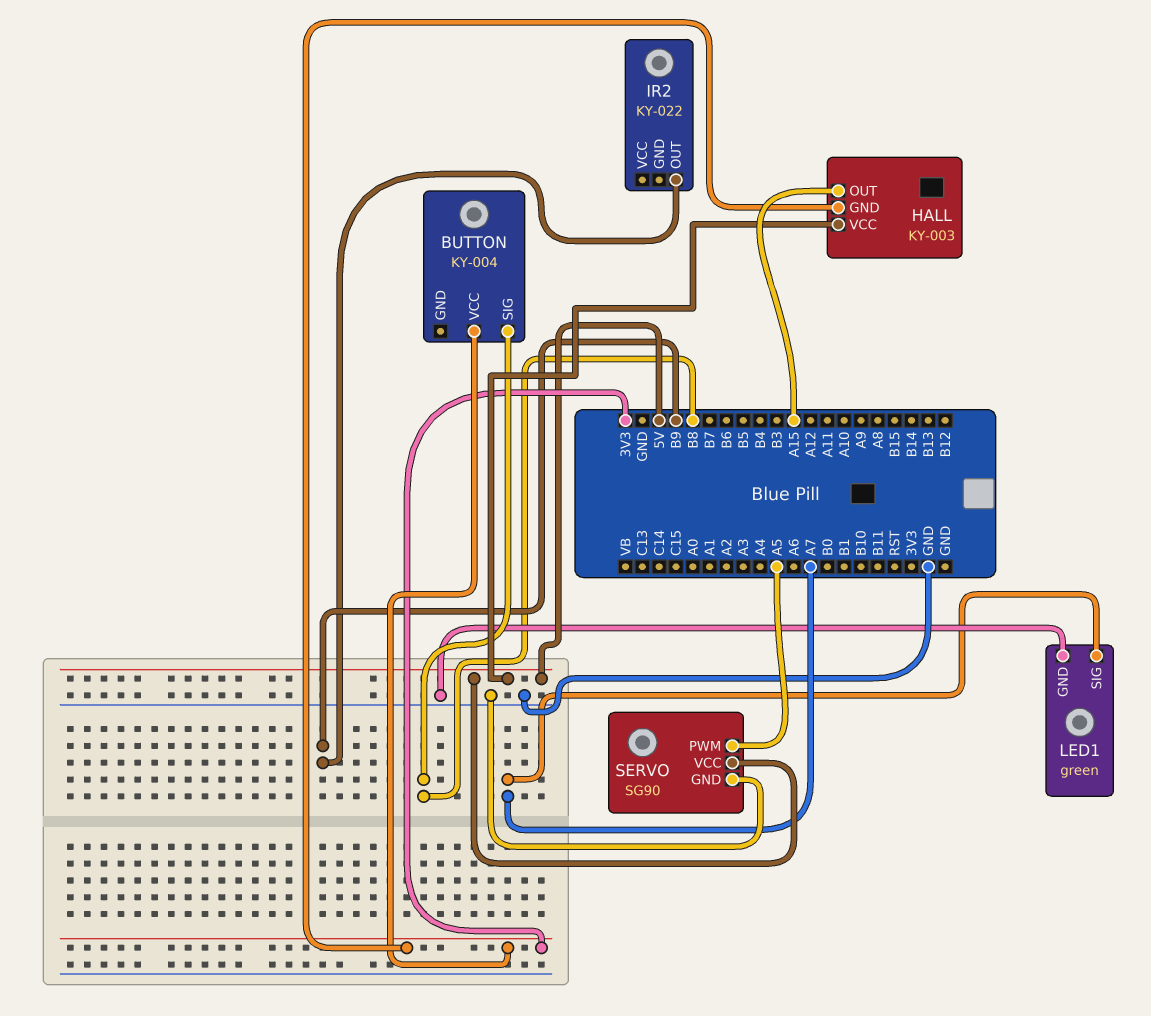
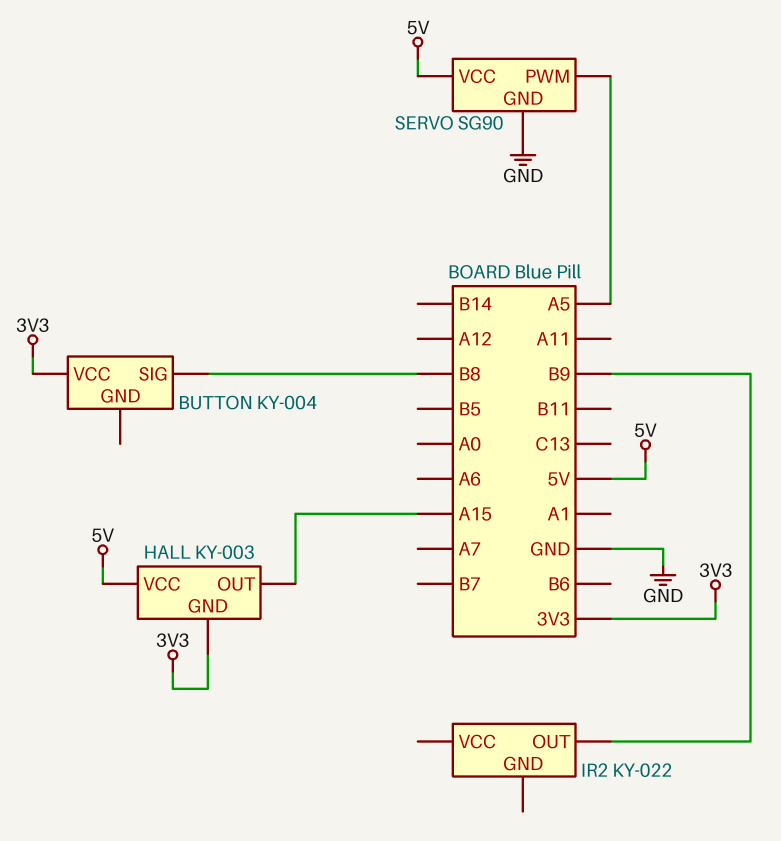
LED1: green -> none
LED1 pin GND: GND -> none
LED1 pin SIG: A7 -> none

